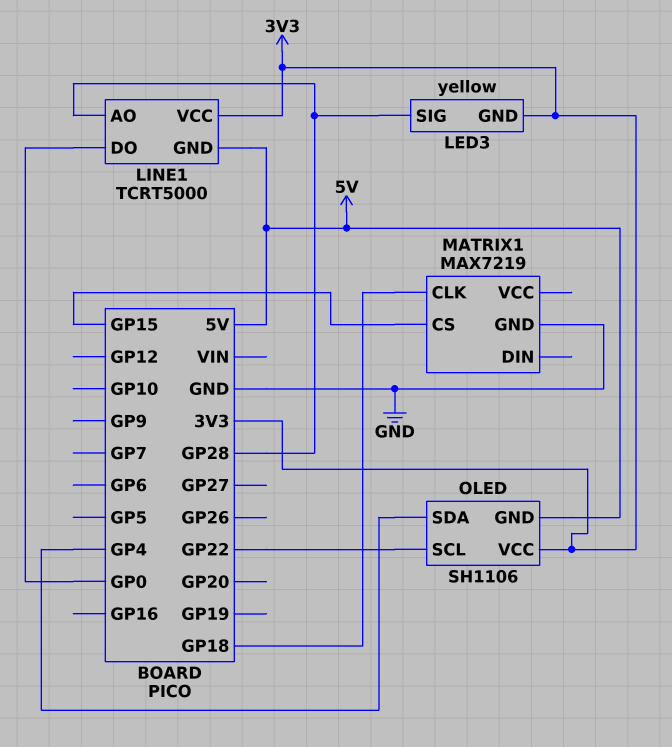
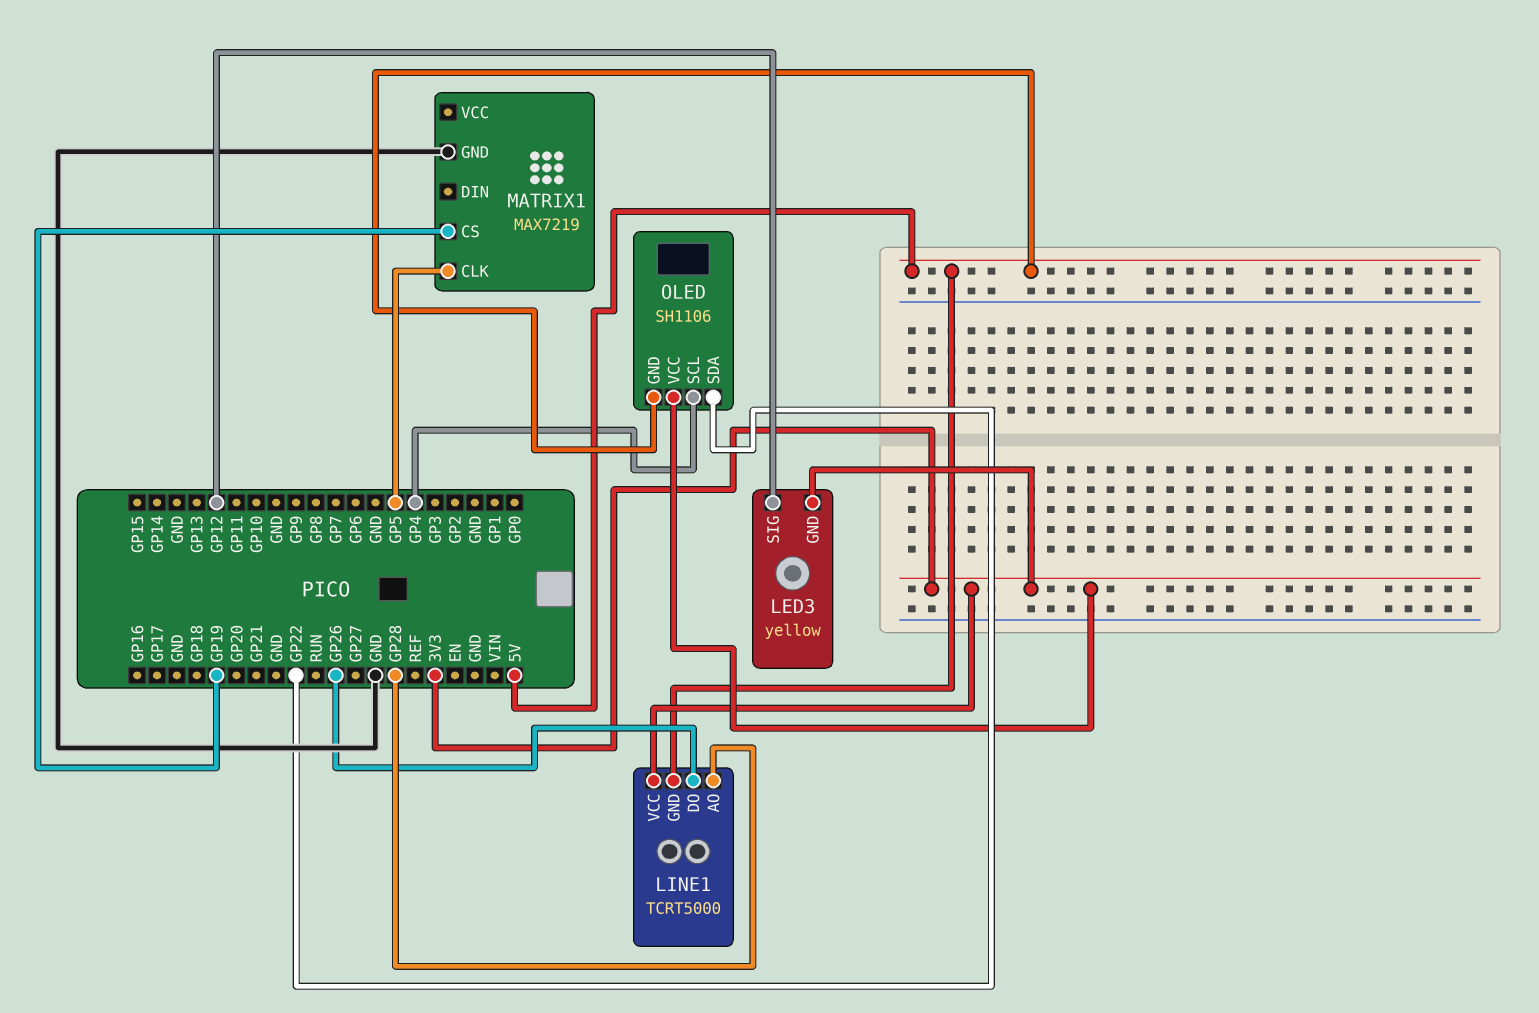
LED3 pin SIG: GP28 -> GP12
LINE1 pin DO: GP0 -> GP26
MATRIX1 pin CLK: GP18 -> GP5
MATRIX1 pin CS: GP15 -> GP19
OLED pin SCL: GP22 -> GP4
OLED pin SDA: GP4 -> GP22

